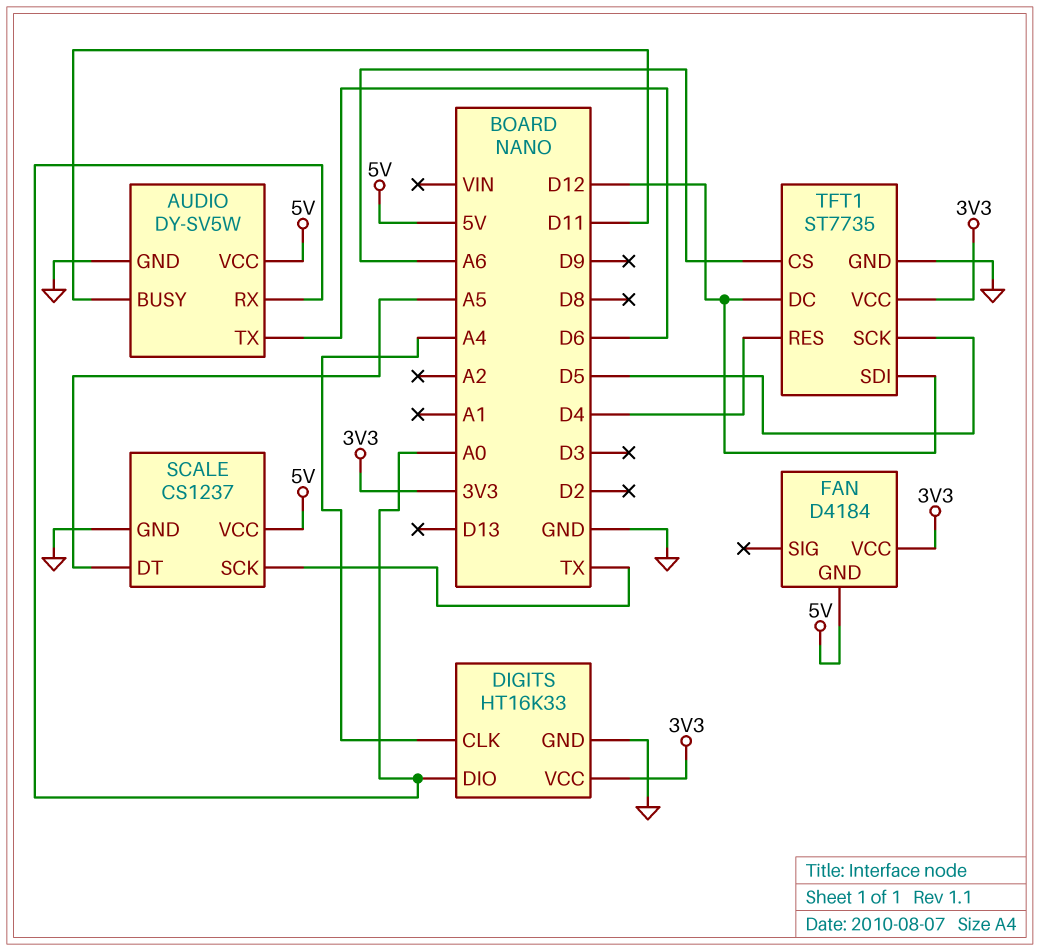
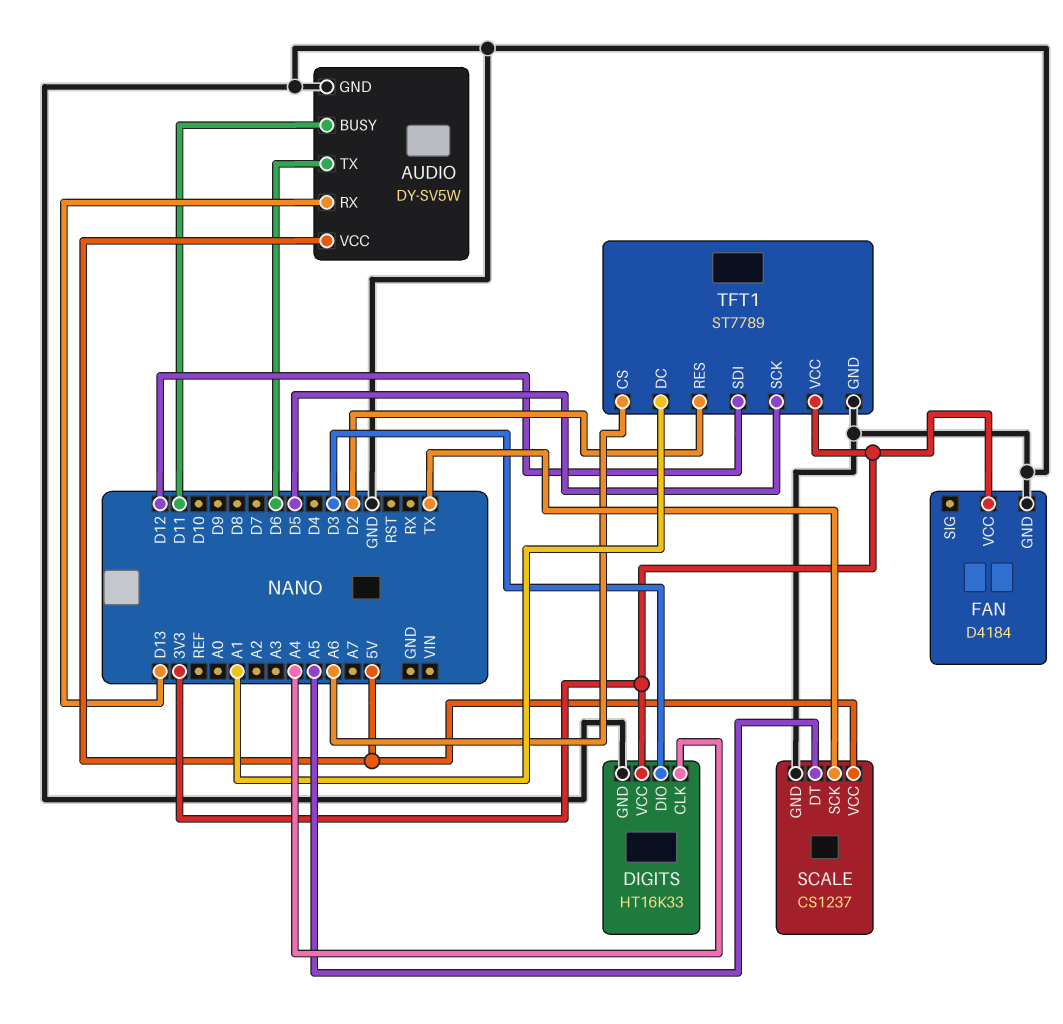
AUDIO pin RX: A0 -> D13
DIGITS pin DIO: A0 -> D3
FAN pin GND: 5V -> GND
TFT1: ST7735 -> ST7789
TFT1 pin DC: D12 -> A1
TFT1 pin RES: D4 -> D2

